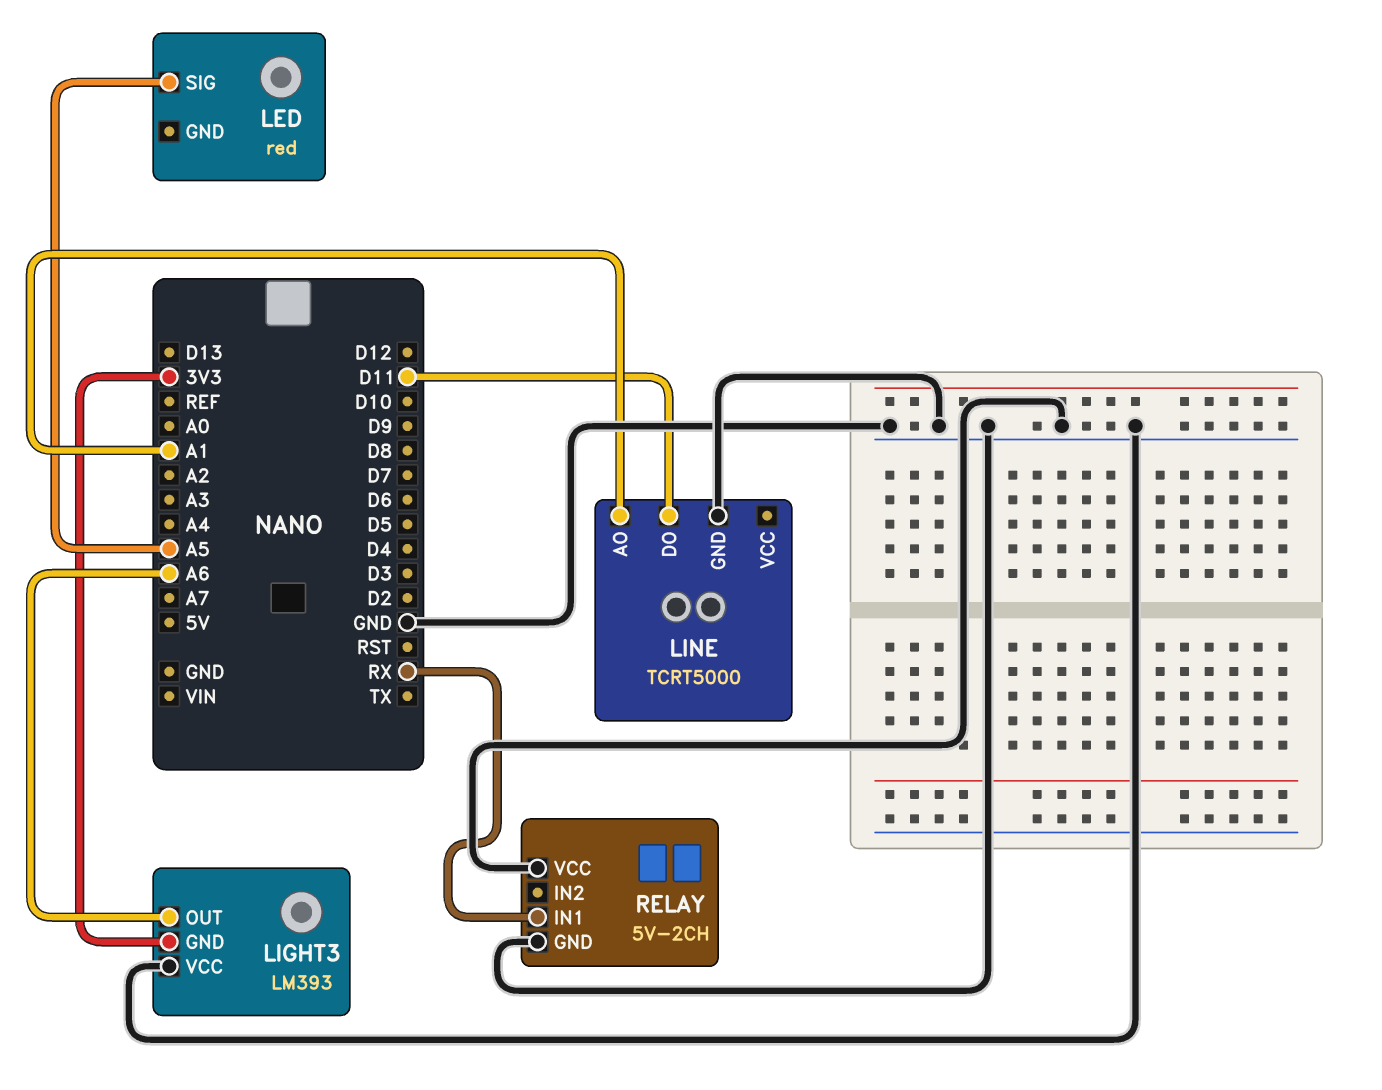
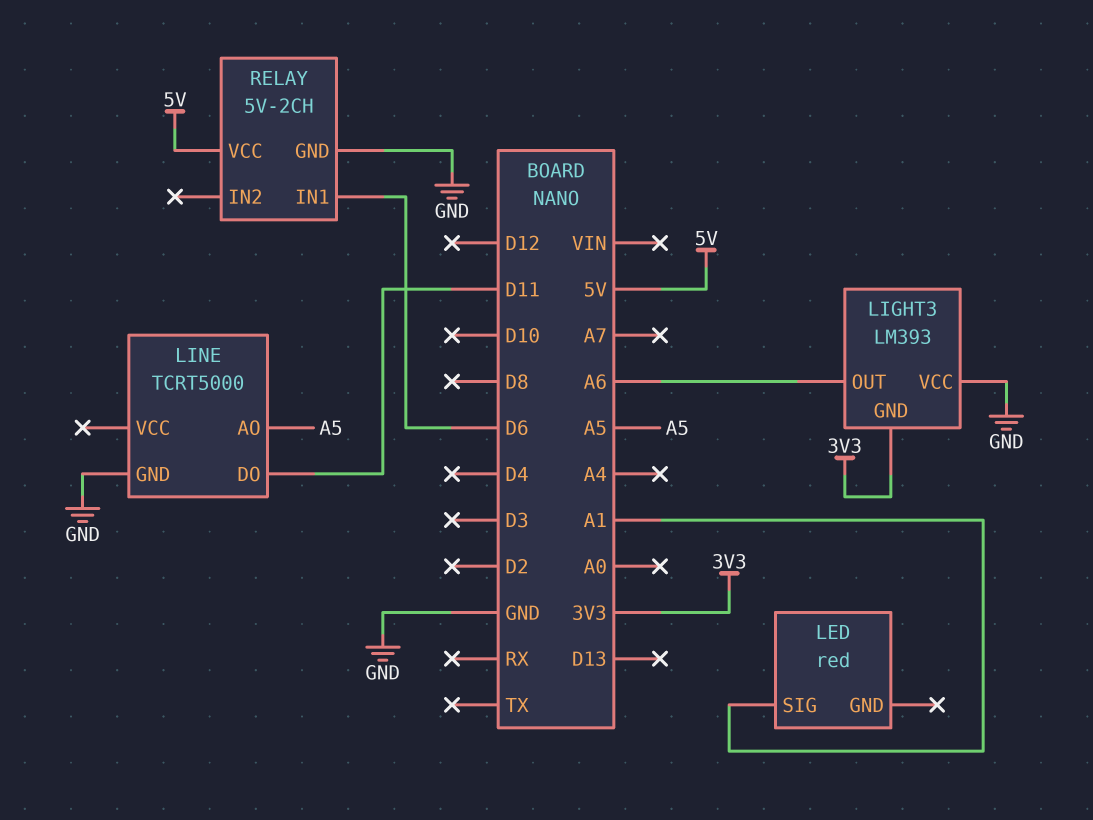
LED pin SIG: A5 -> A1
LINE pin AO: A1 -> A5
RELAY pin IN1: RX -> D6
RELAY pin VCC: GND -> 5V

